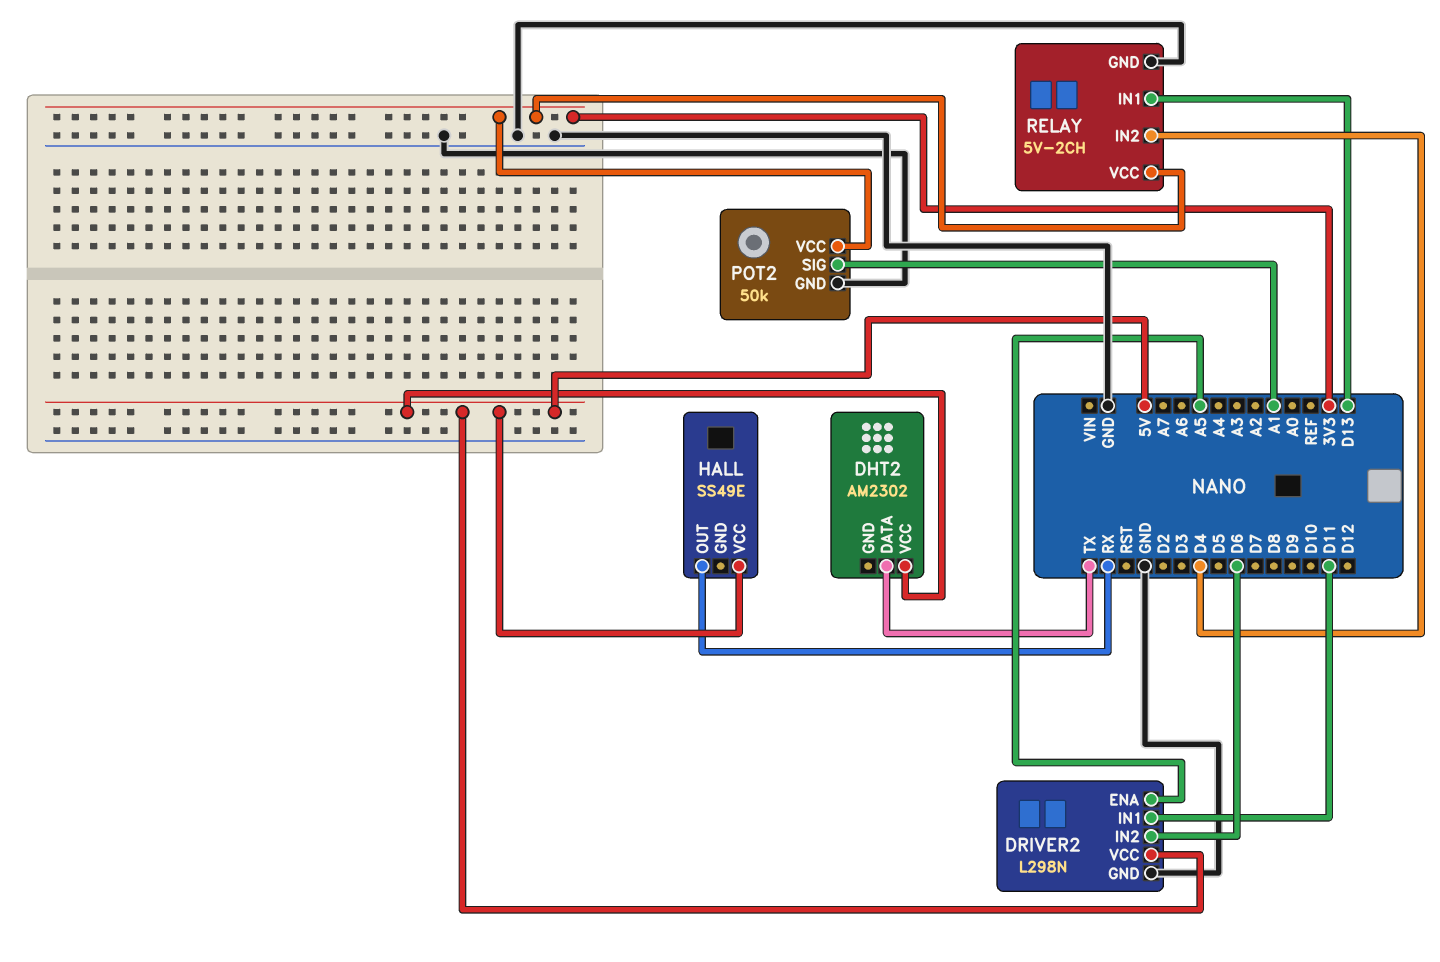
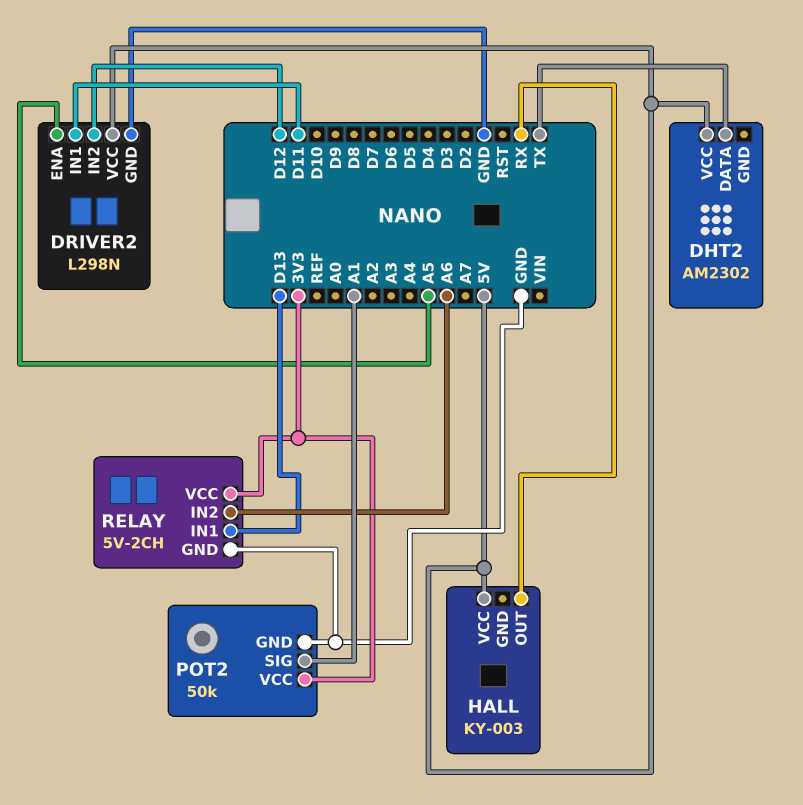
DRIVER2 pin IN2: D6 -> D12
HALL: SS49E -> KY-003
RELAY pin IN2: D4 -> A6

